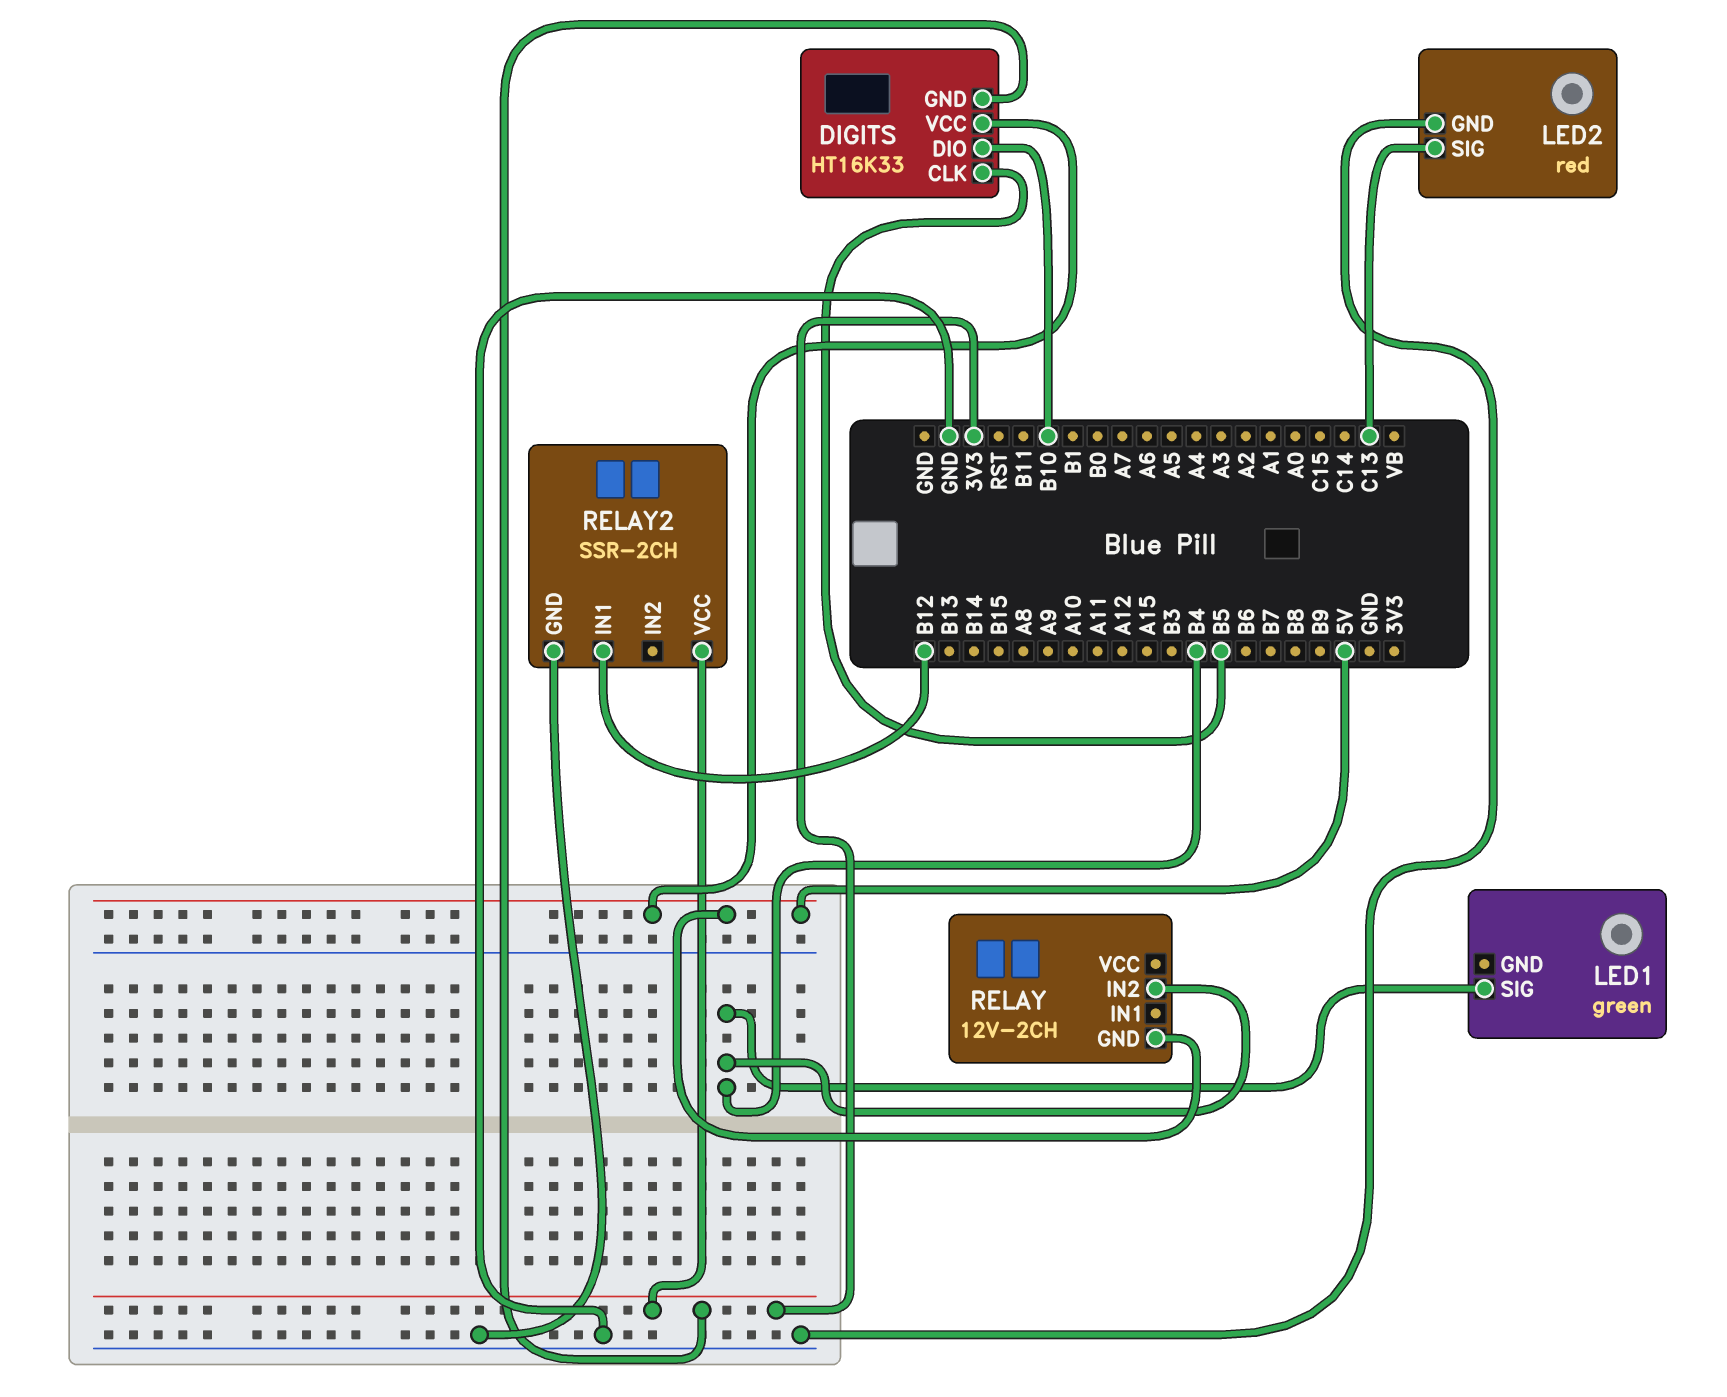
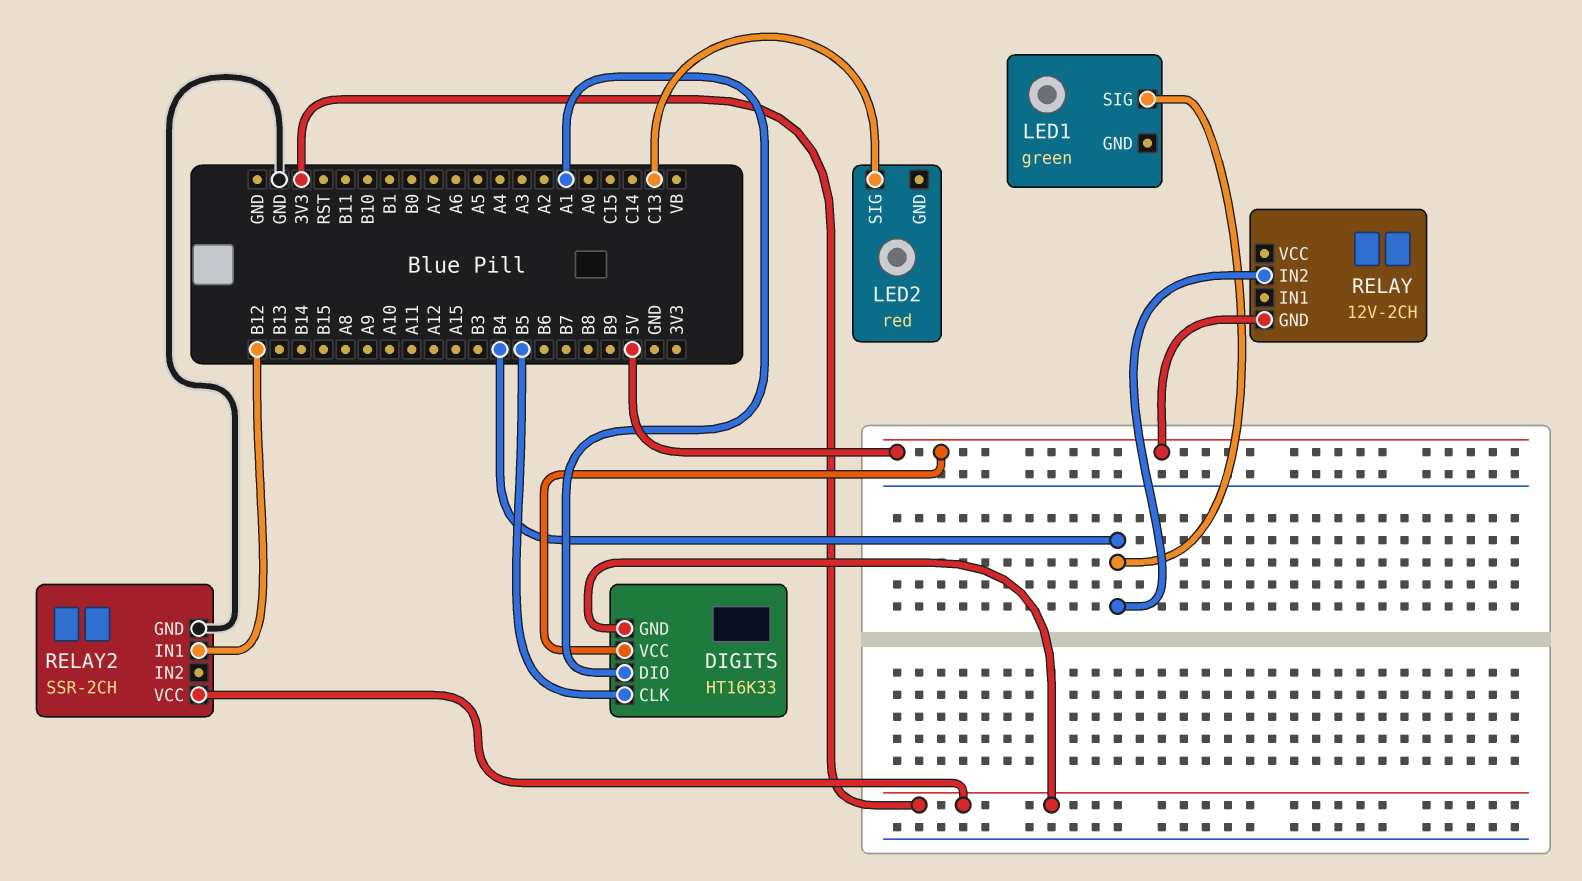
DIGITS pin DIO: B10 -> A1
LED2 pin GND: GND -> none

